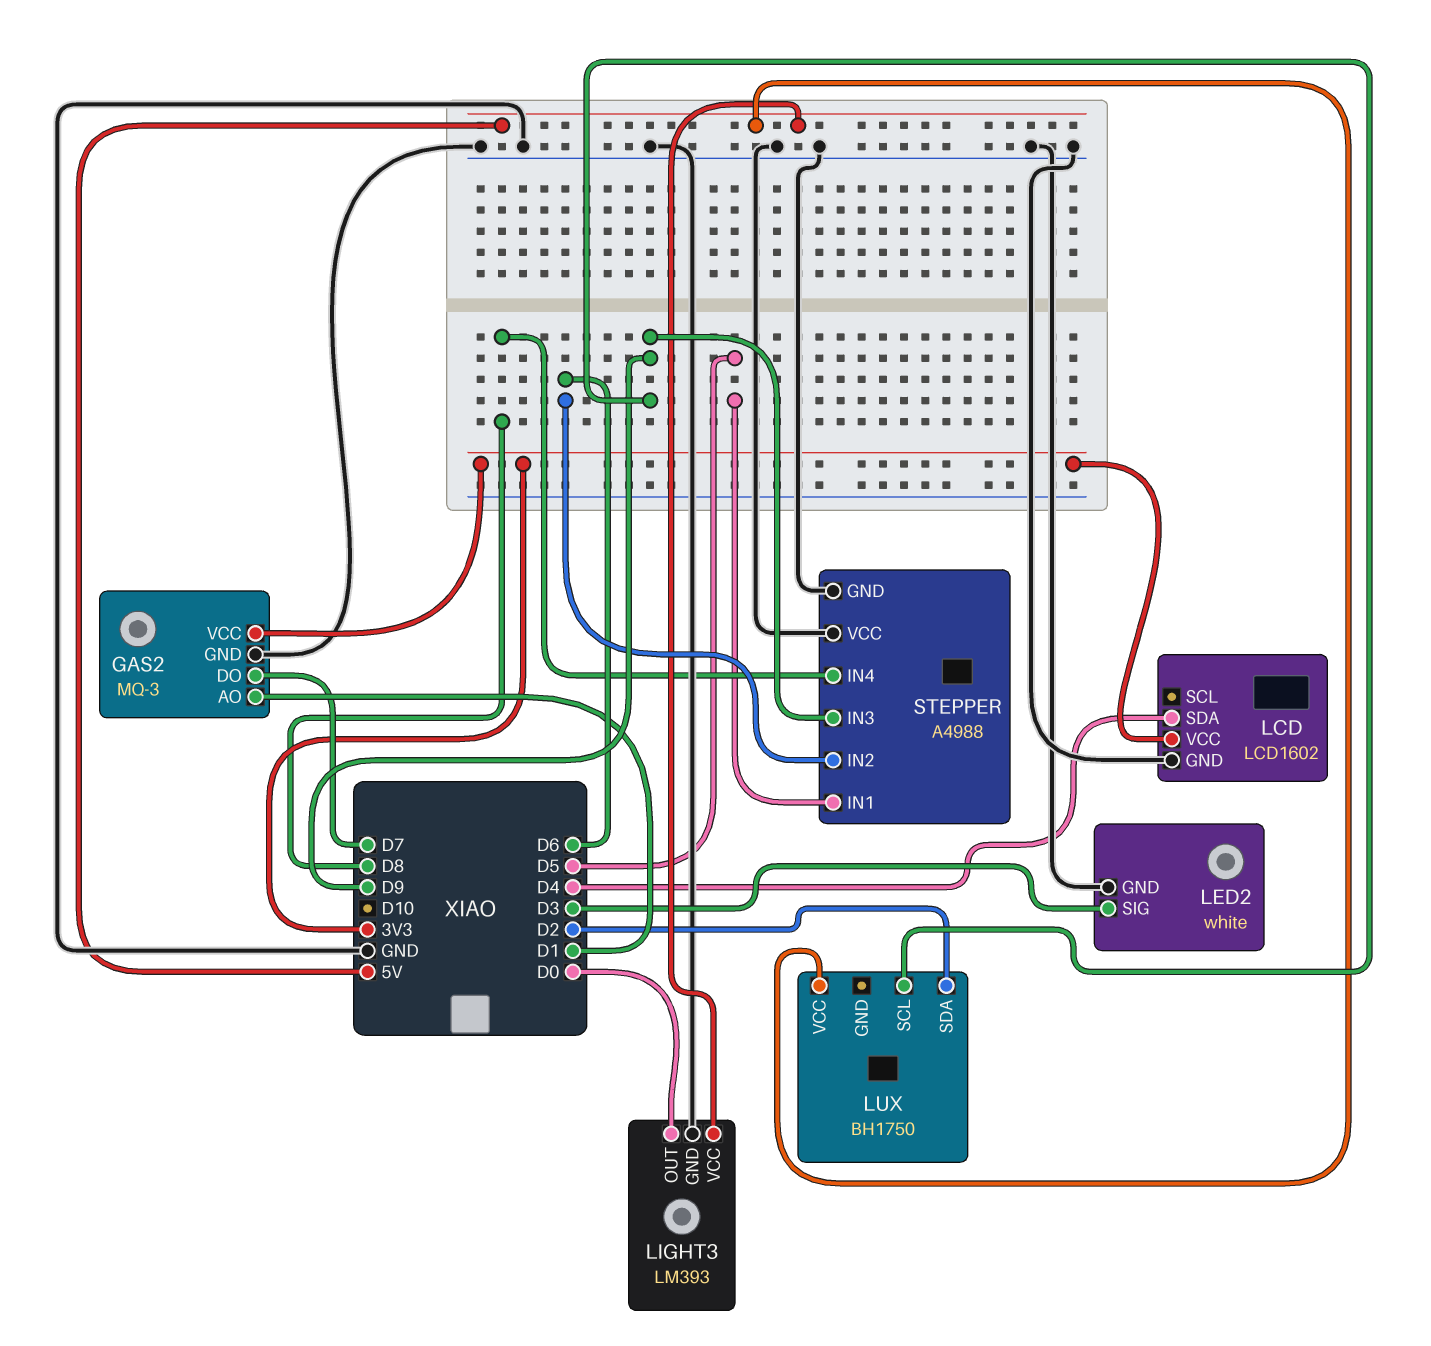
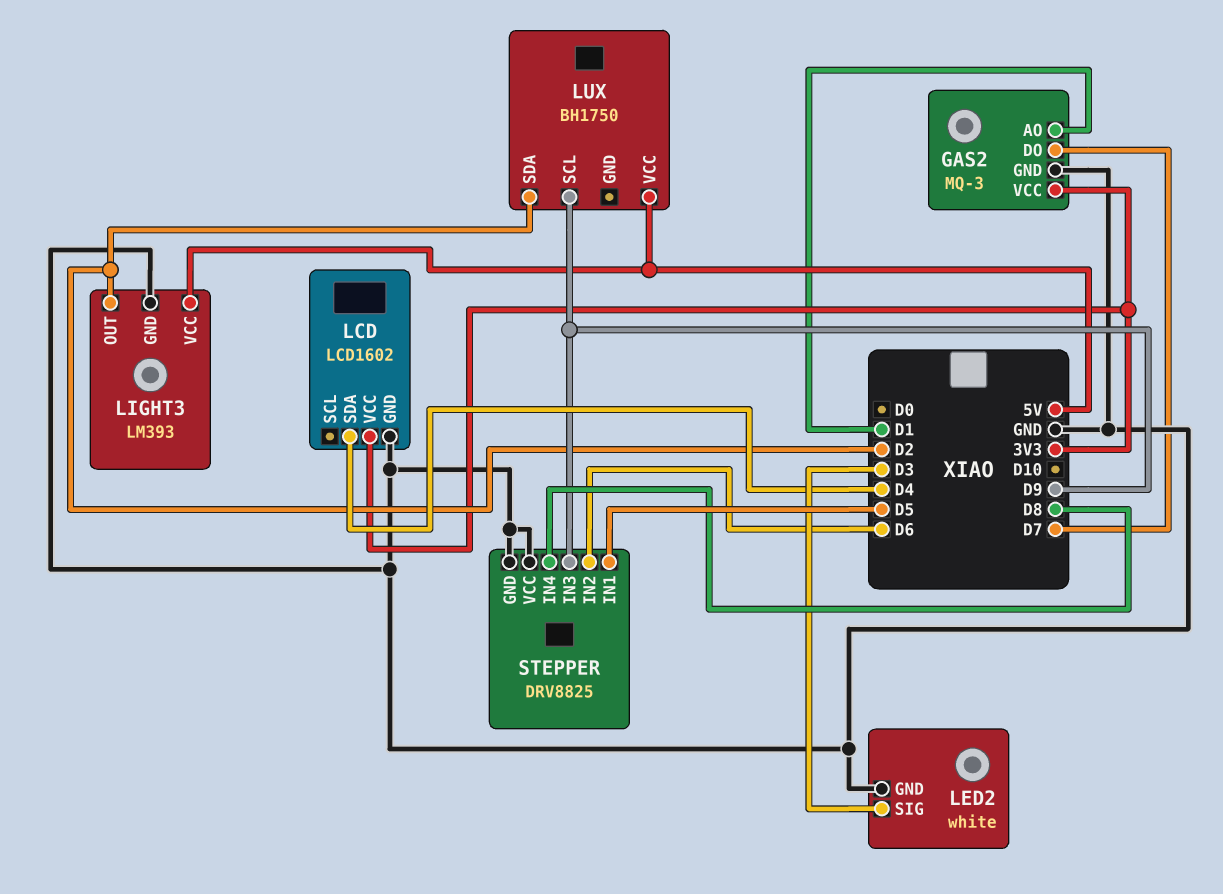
LIGHT3 pin OUT: D0 -> D2
STEPPER: A4988 -> DRV8825

